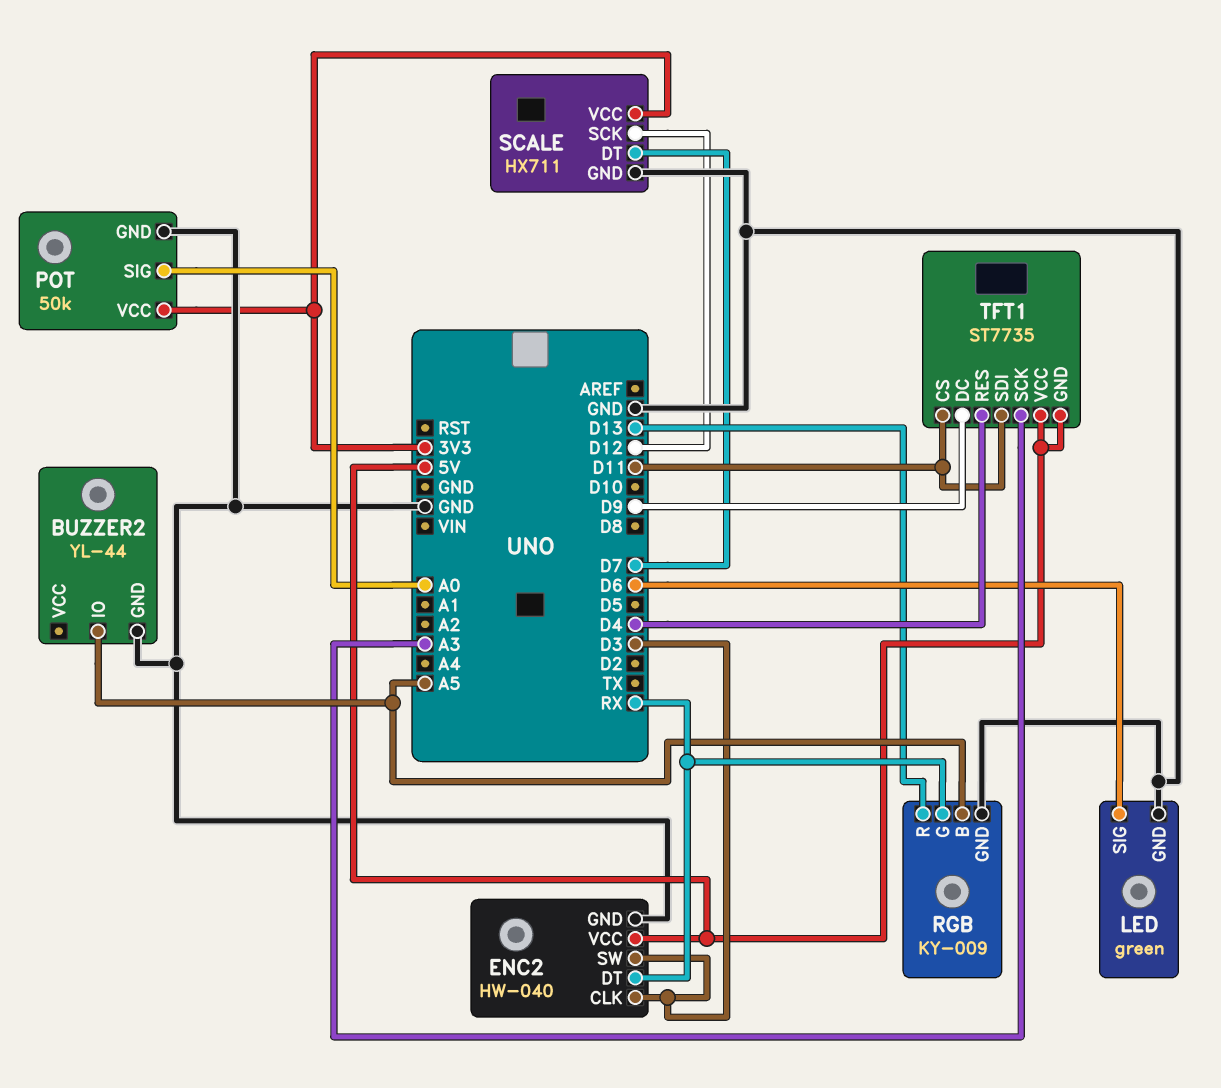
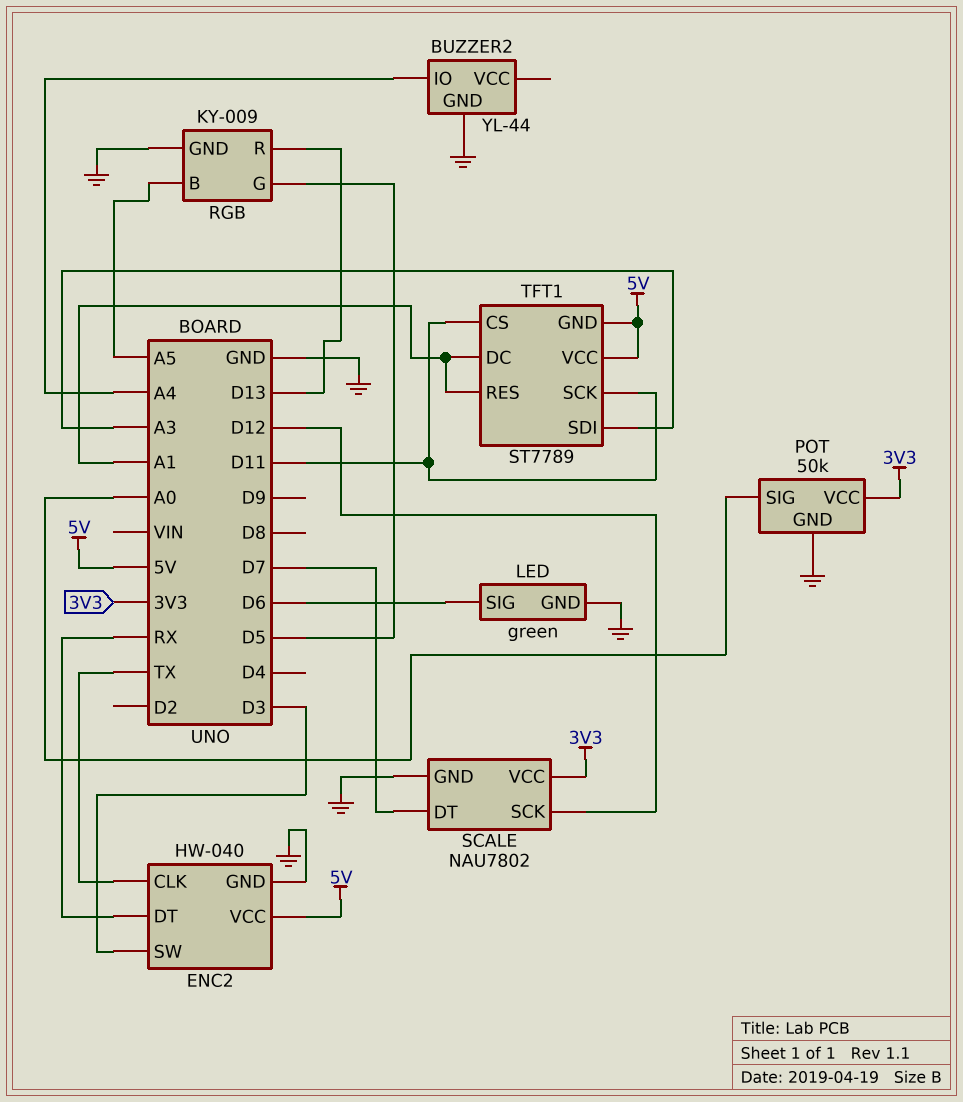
BUZZER2 pin IO: A5 -> A4
ENC2 pin CLK: D3 -> TX
RGB pin G: RX -> D5
SCALE: HX711 -> NAU7802
TFT1: ST7735 -> ST7789
TFT1 pin DC: D9 -> A1
TFT1 pin RES: D4 -> A1
TFT1 pin SCK: A3 -> D11
TFT1 pin SDI: D11 -> A3

